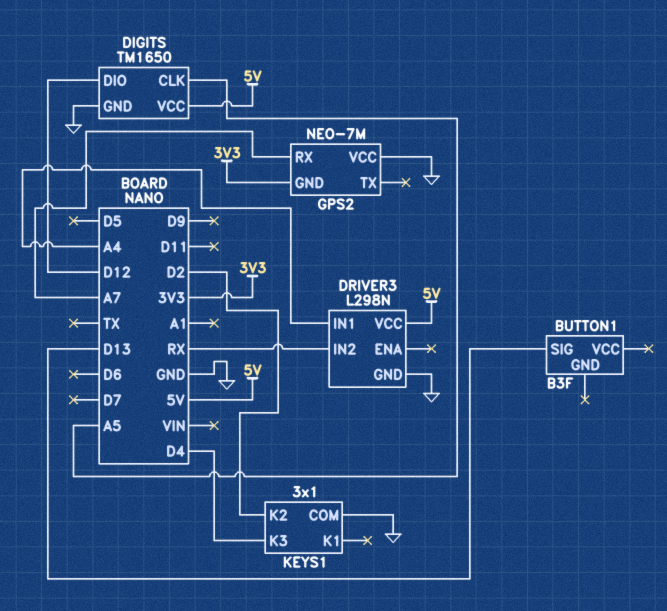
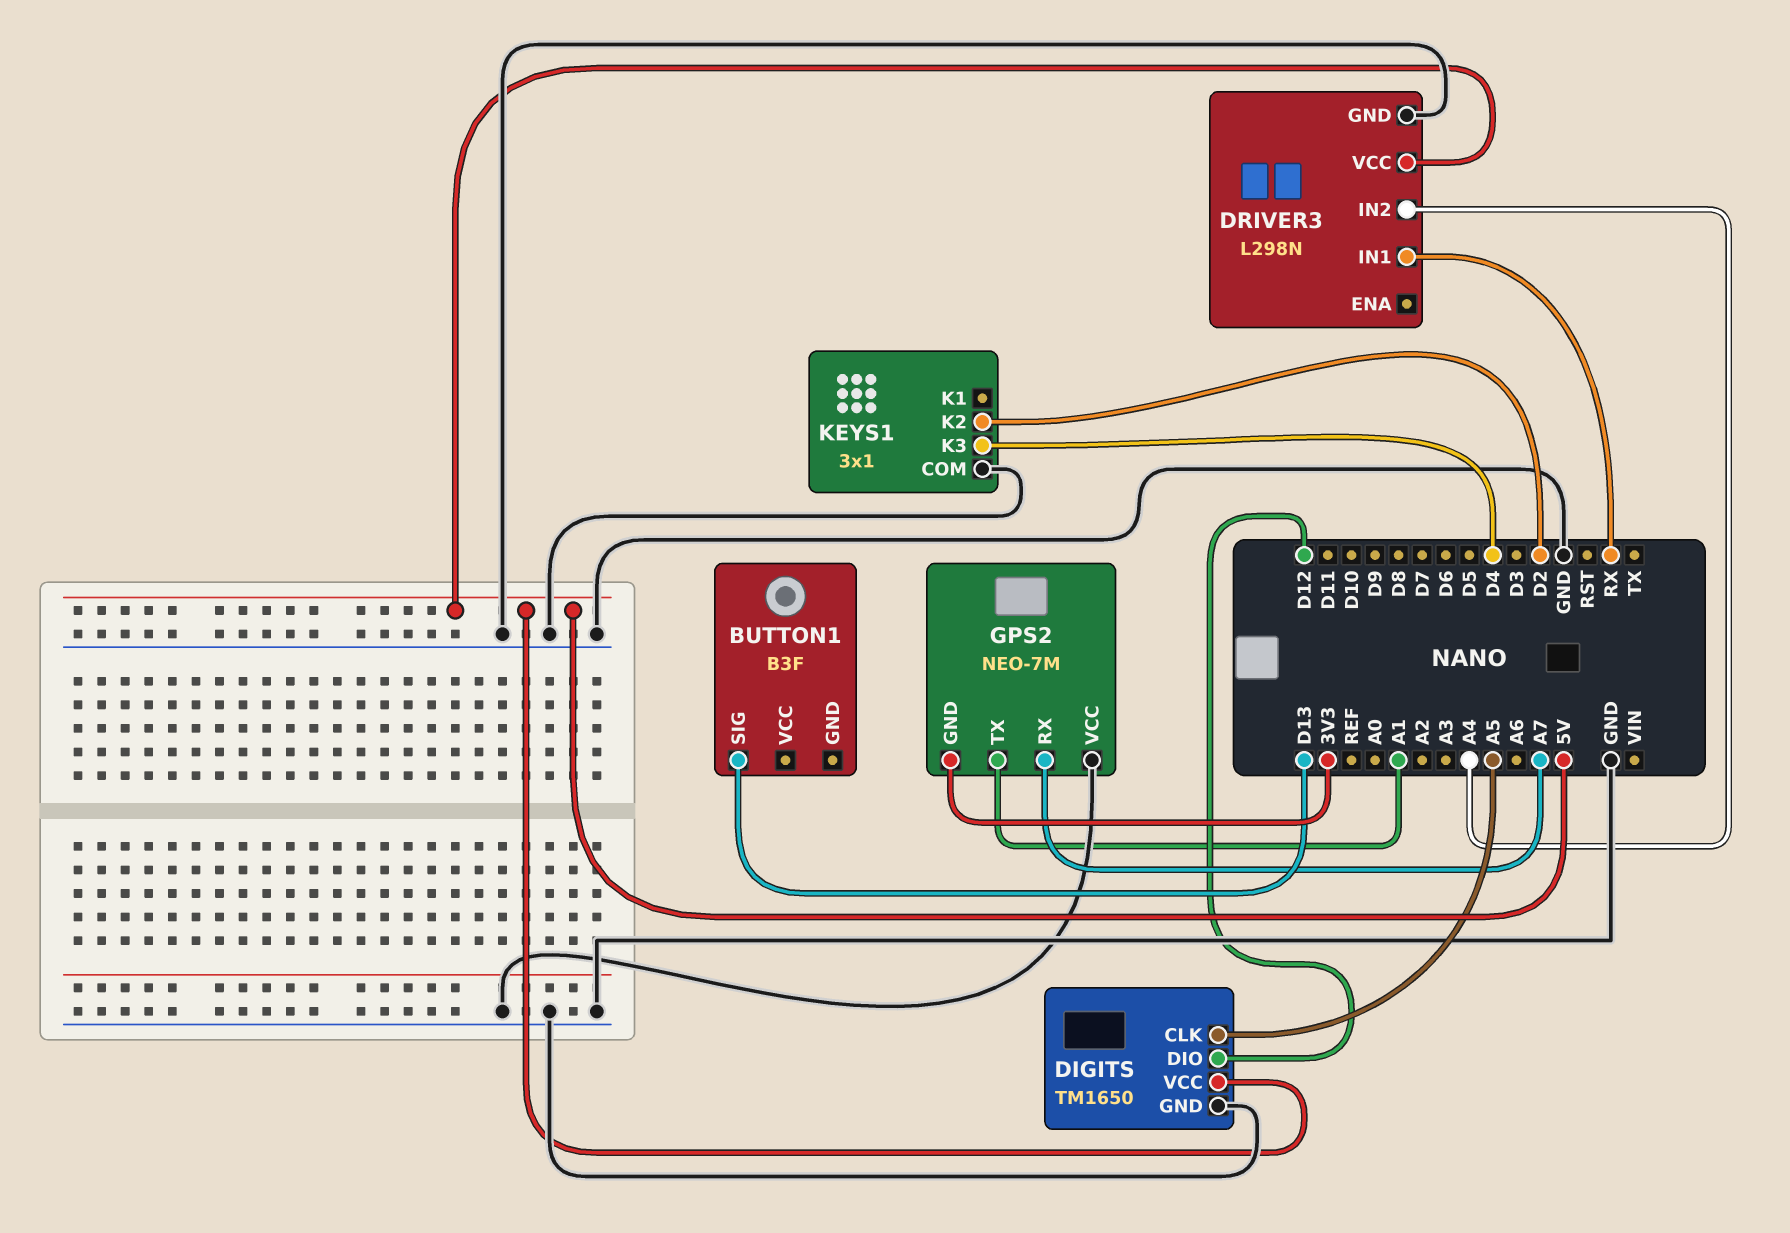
DRIVER3 pin IN1: A4 -> RX
DRIVER3 pin IN2: RX -> A4
GPS2 pin TX: none -> A1

